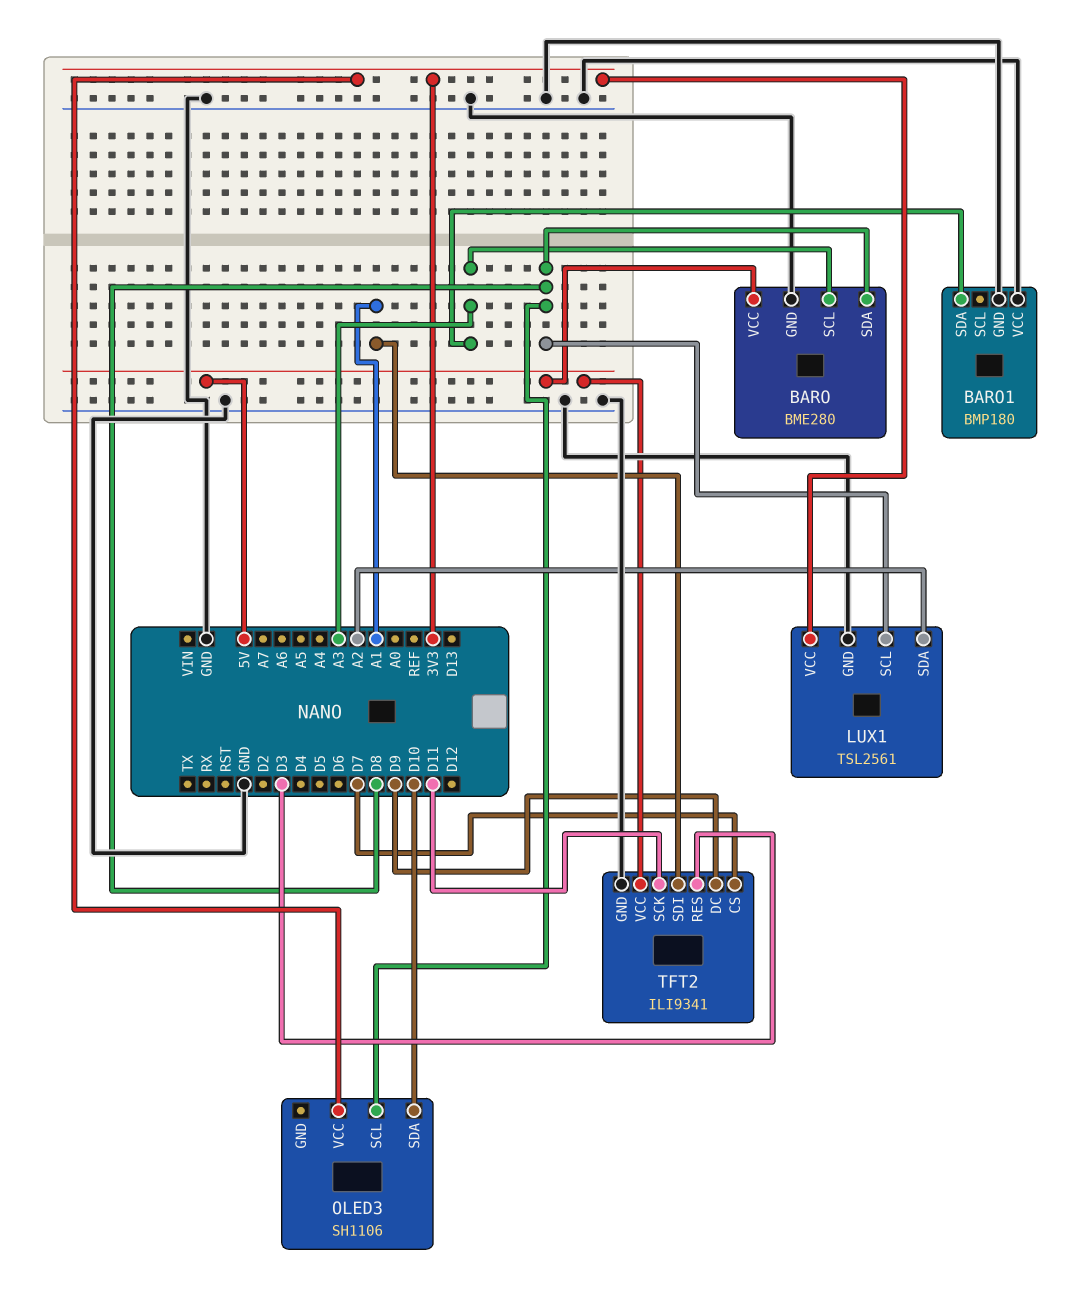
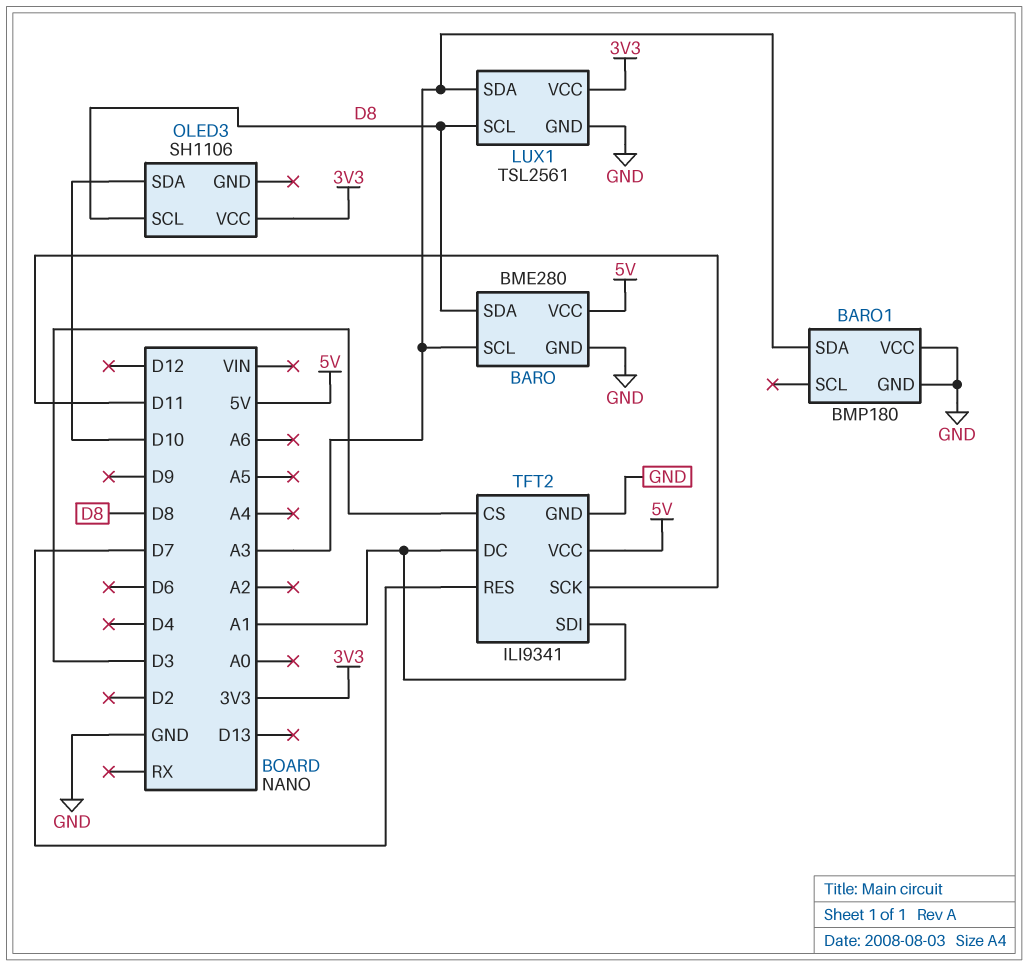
LUX1 pin SDA: A2 -> A3
TFT2 pin CS: D7 -> D3
TFT2 pin DC: D9 -> A1
TFT2 pin RES: D3 -> D7

